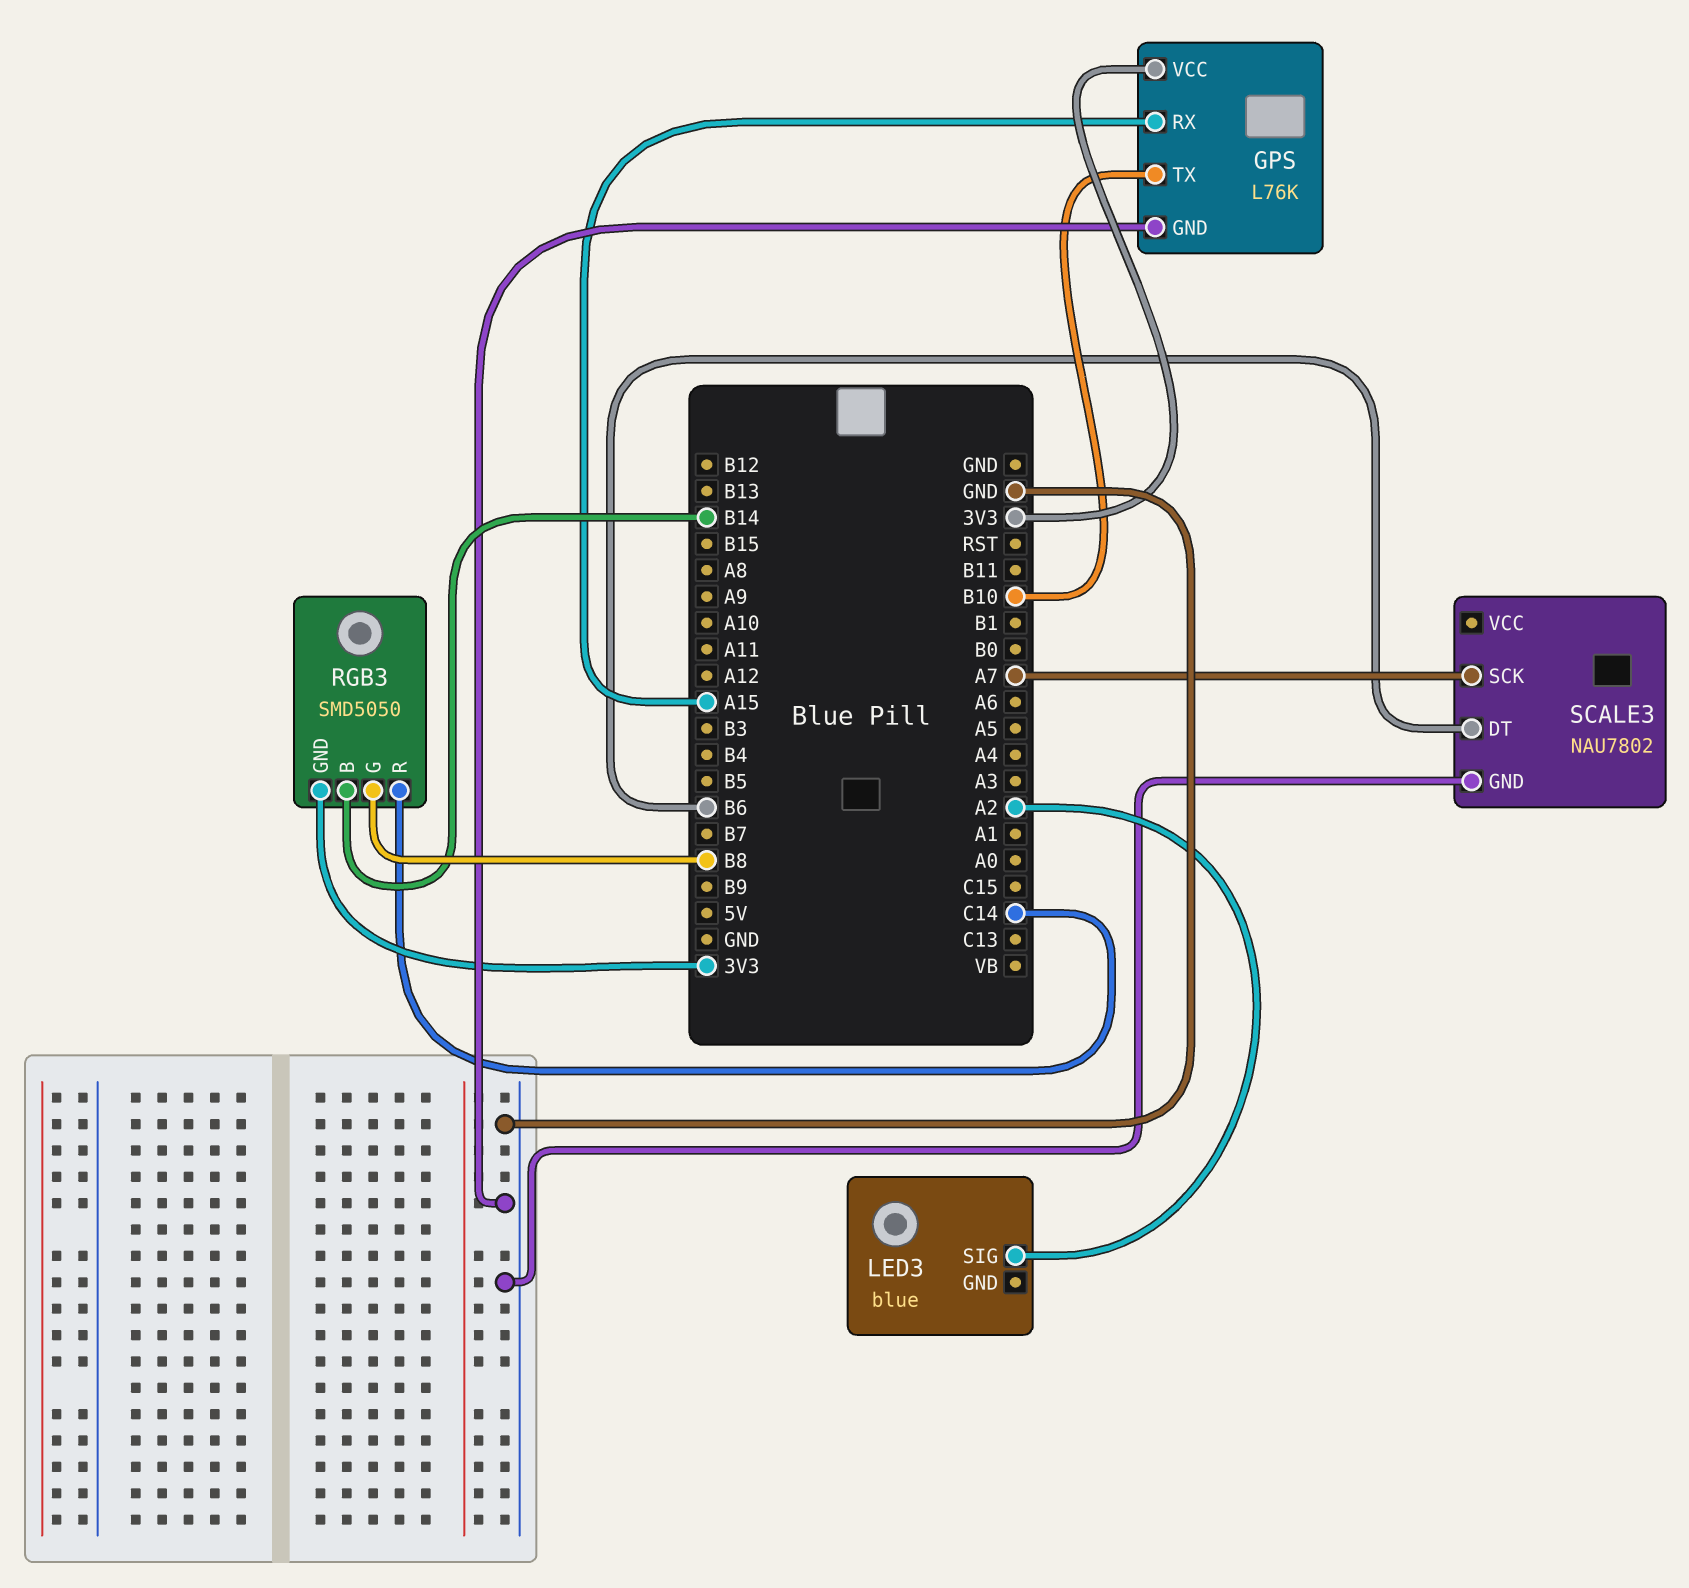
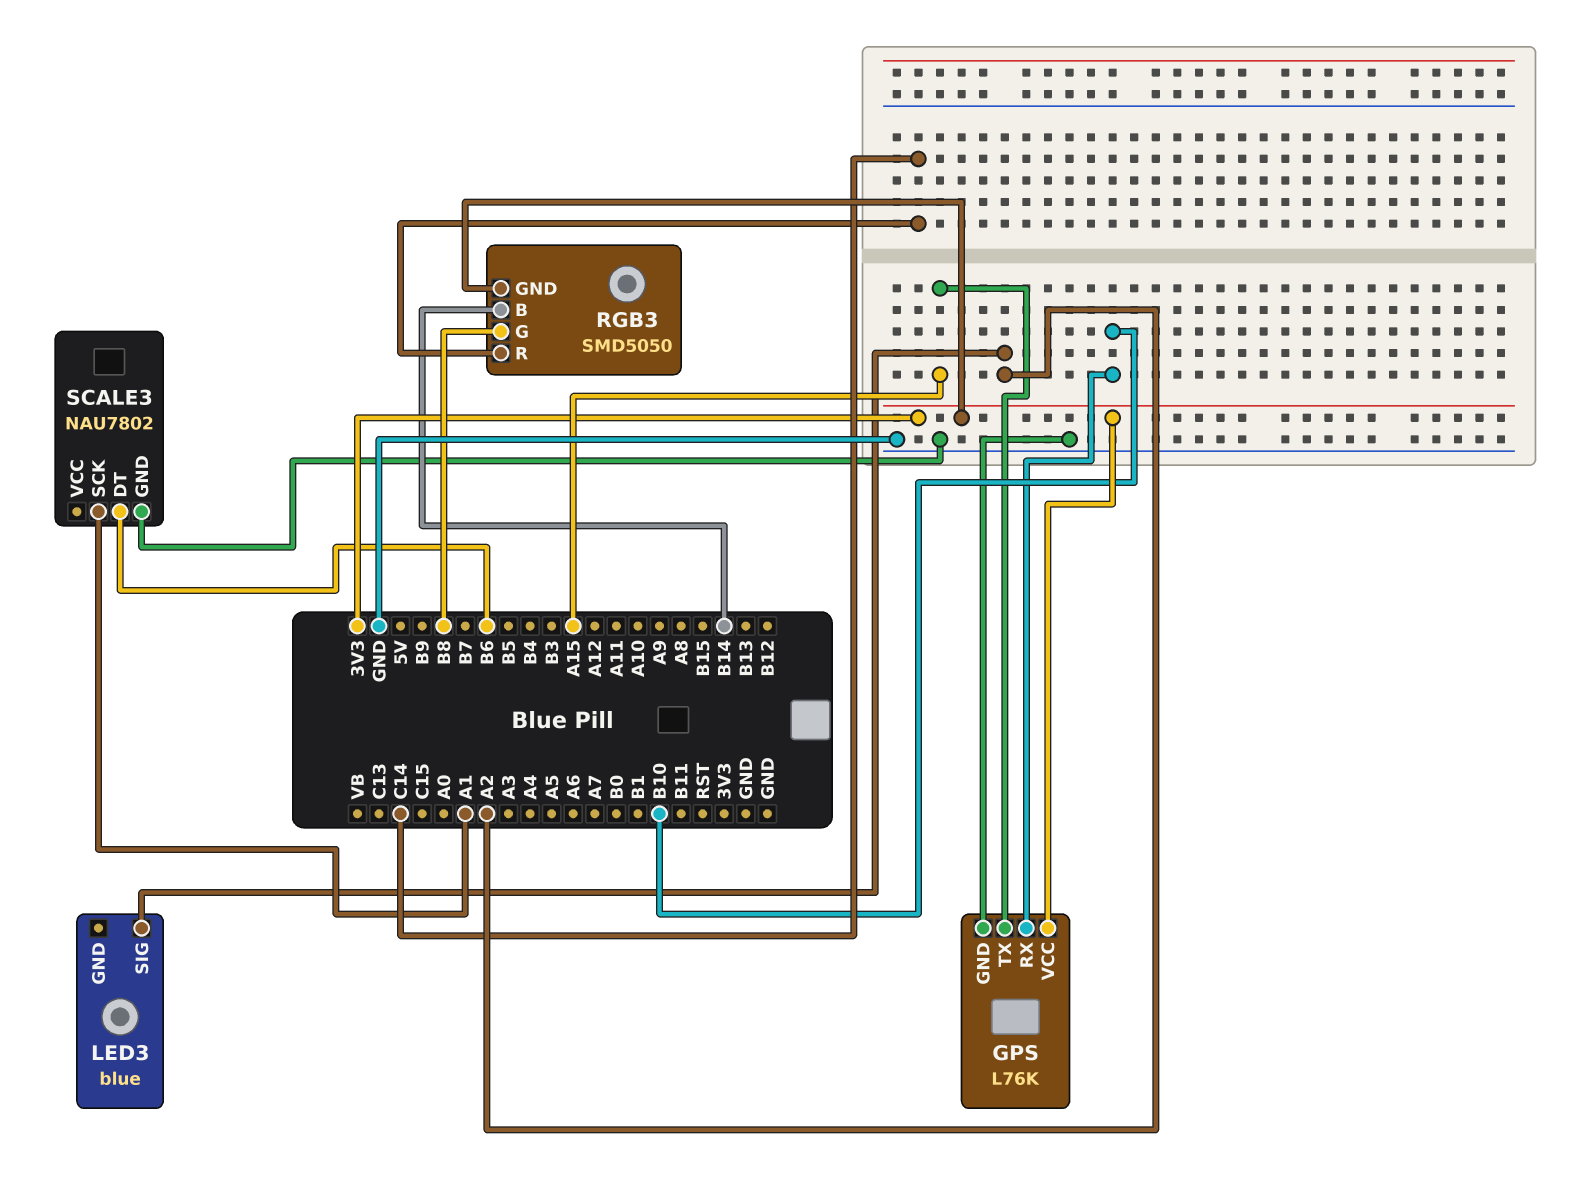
GPS pin RX: A15 -> B10
GPS pin TX: B10 -> A15
SCALE3 pin SCK: A7 -> A1

